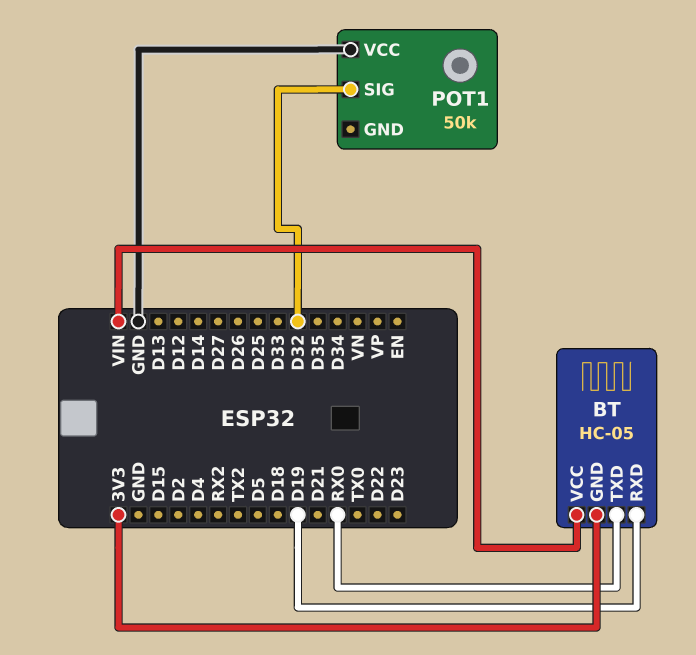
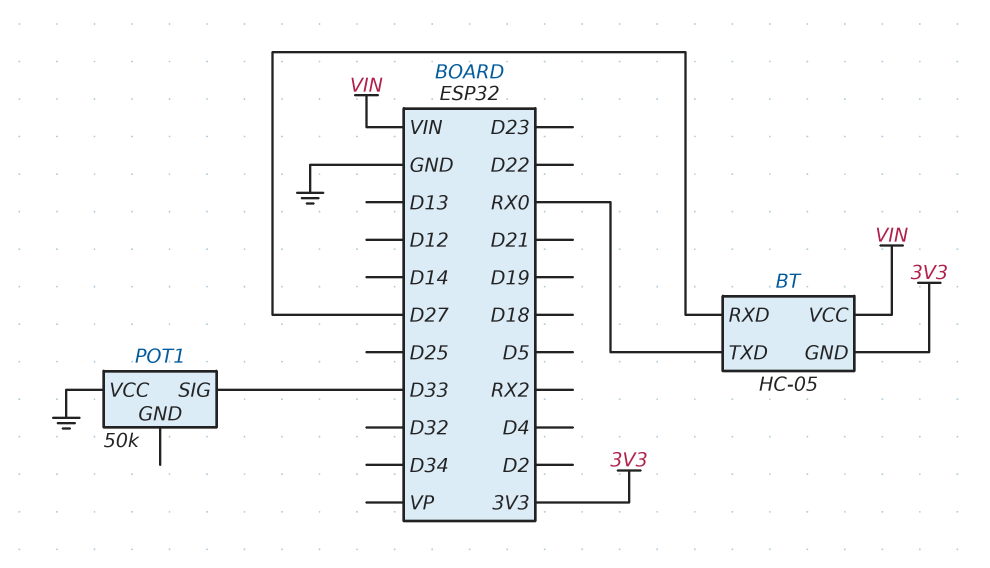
BT pin RXD: D19 -> D27
POT1 pin SIG: D32 -> D33

